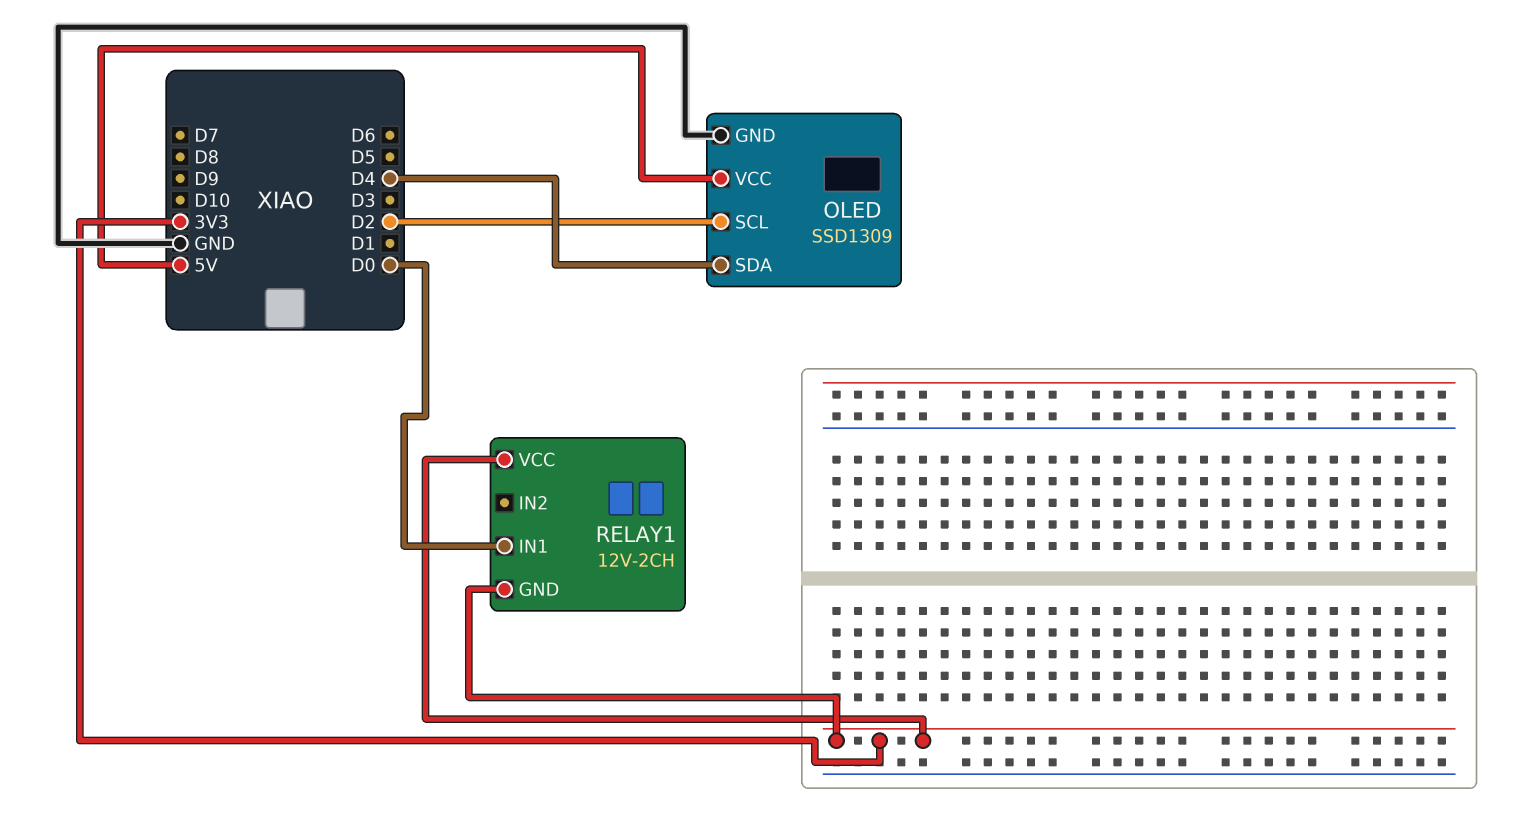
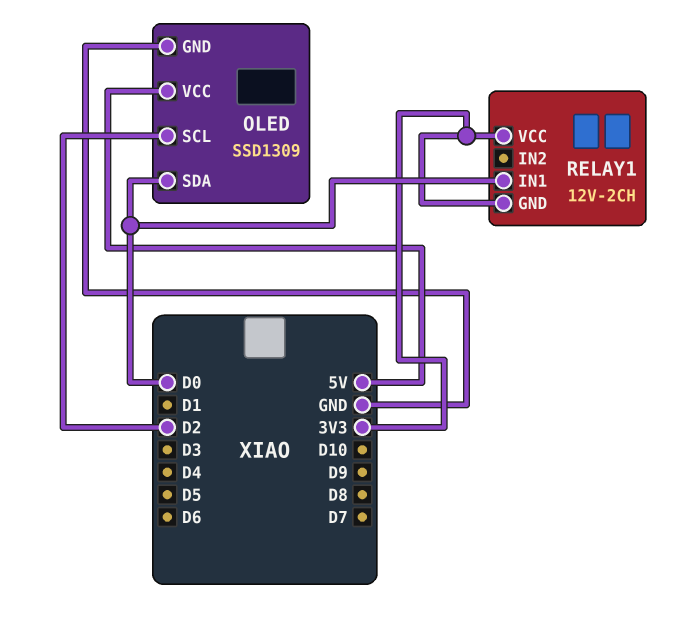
OLED pin SDA: D4 -> D0

